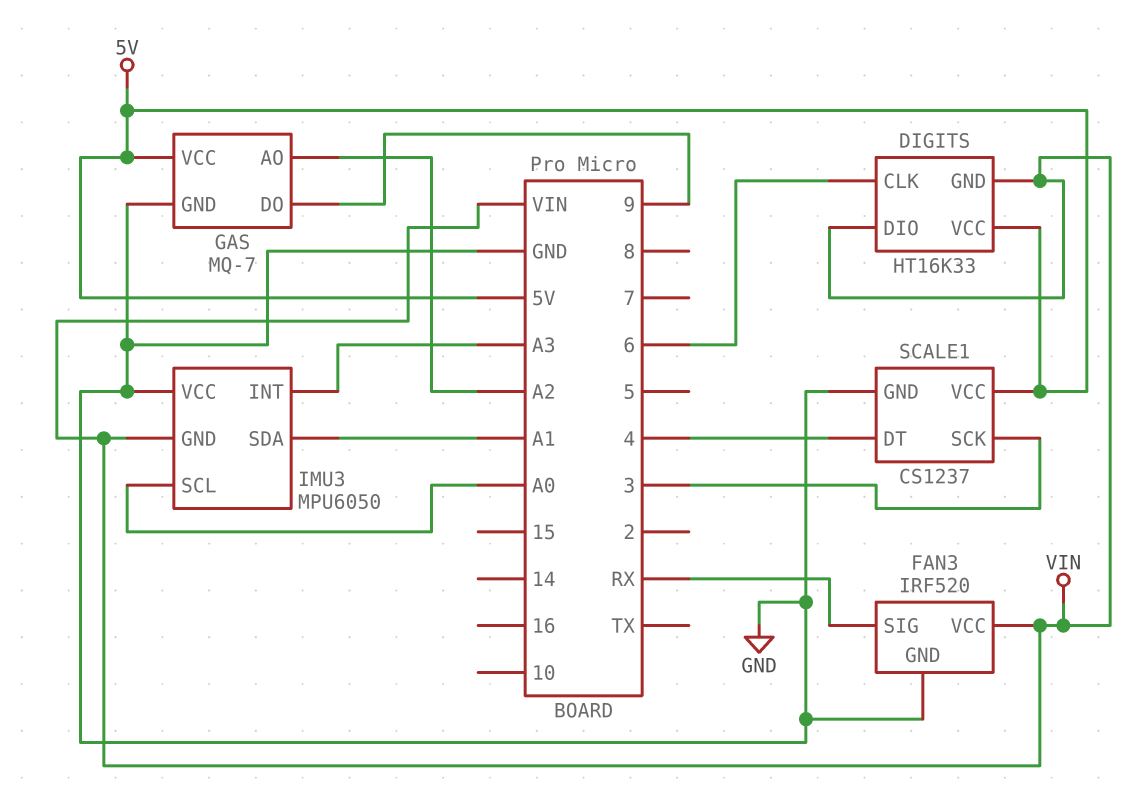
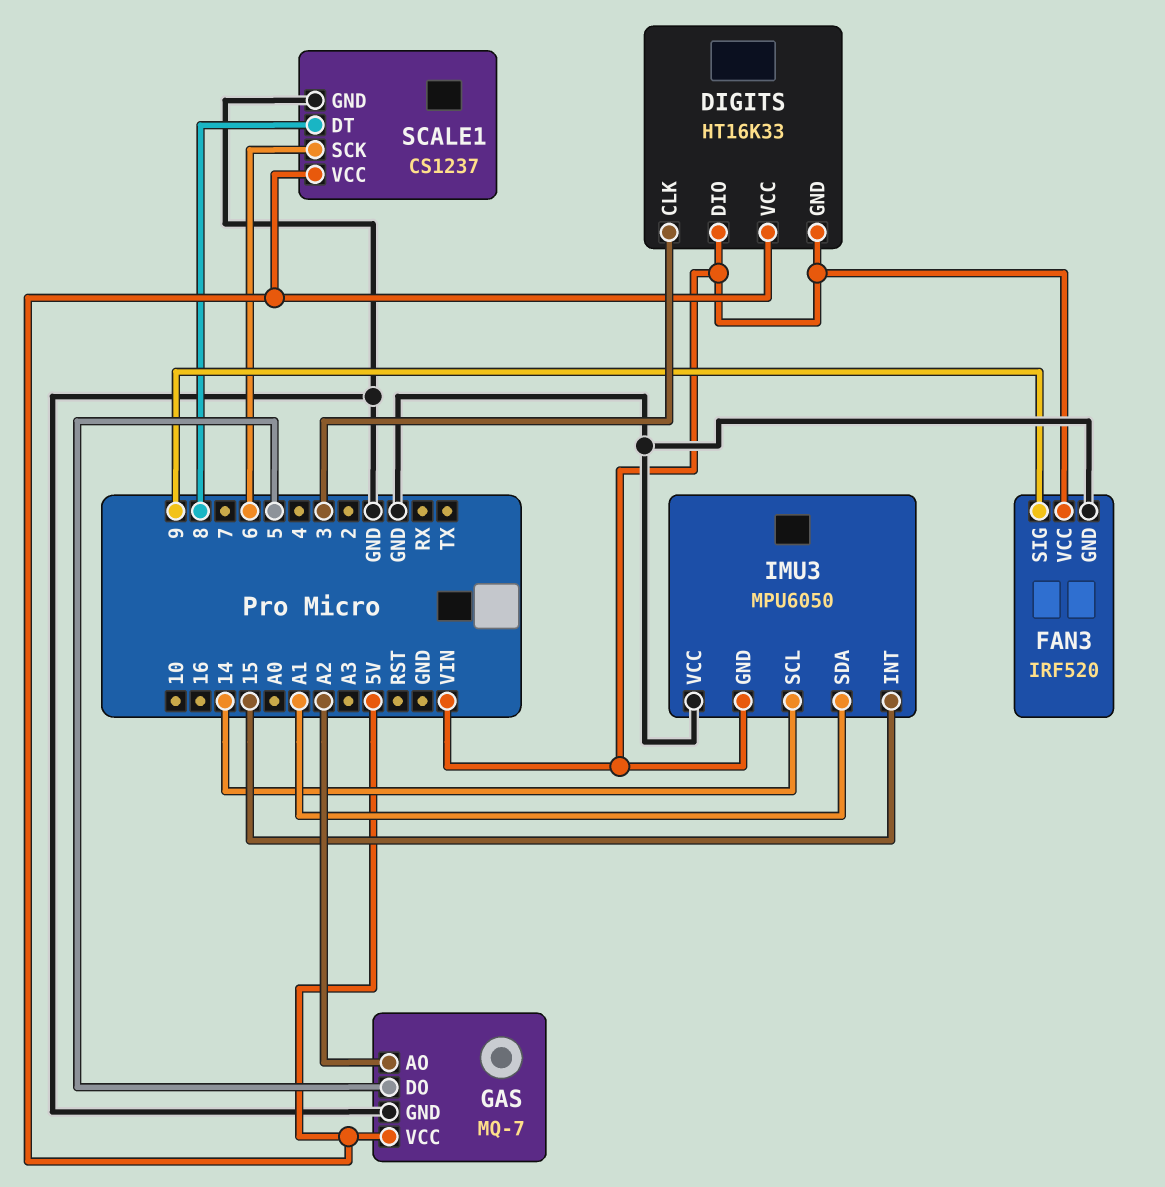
DIGITS pin CLK: 6 -> 3
FAN3 pin SIG: RX -> 9
GAS pin DO: 9 -> 5
IMU3 pin INT: A3 -> 15
IMU3 pin SCL: A0 -> 14
SCALE1 pin DT: 4 -> 8
SCALE1 pin SCK: 3 -> 6

